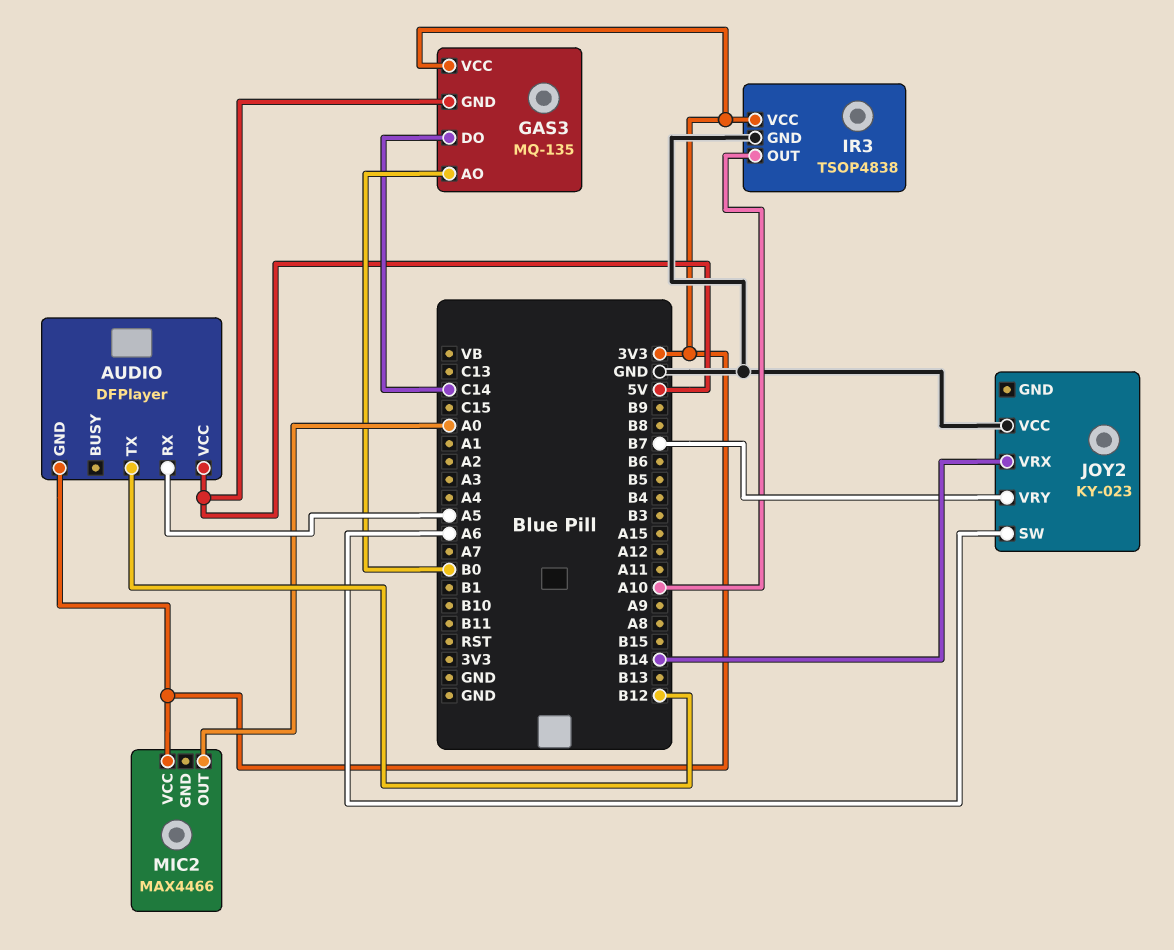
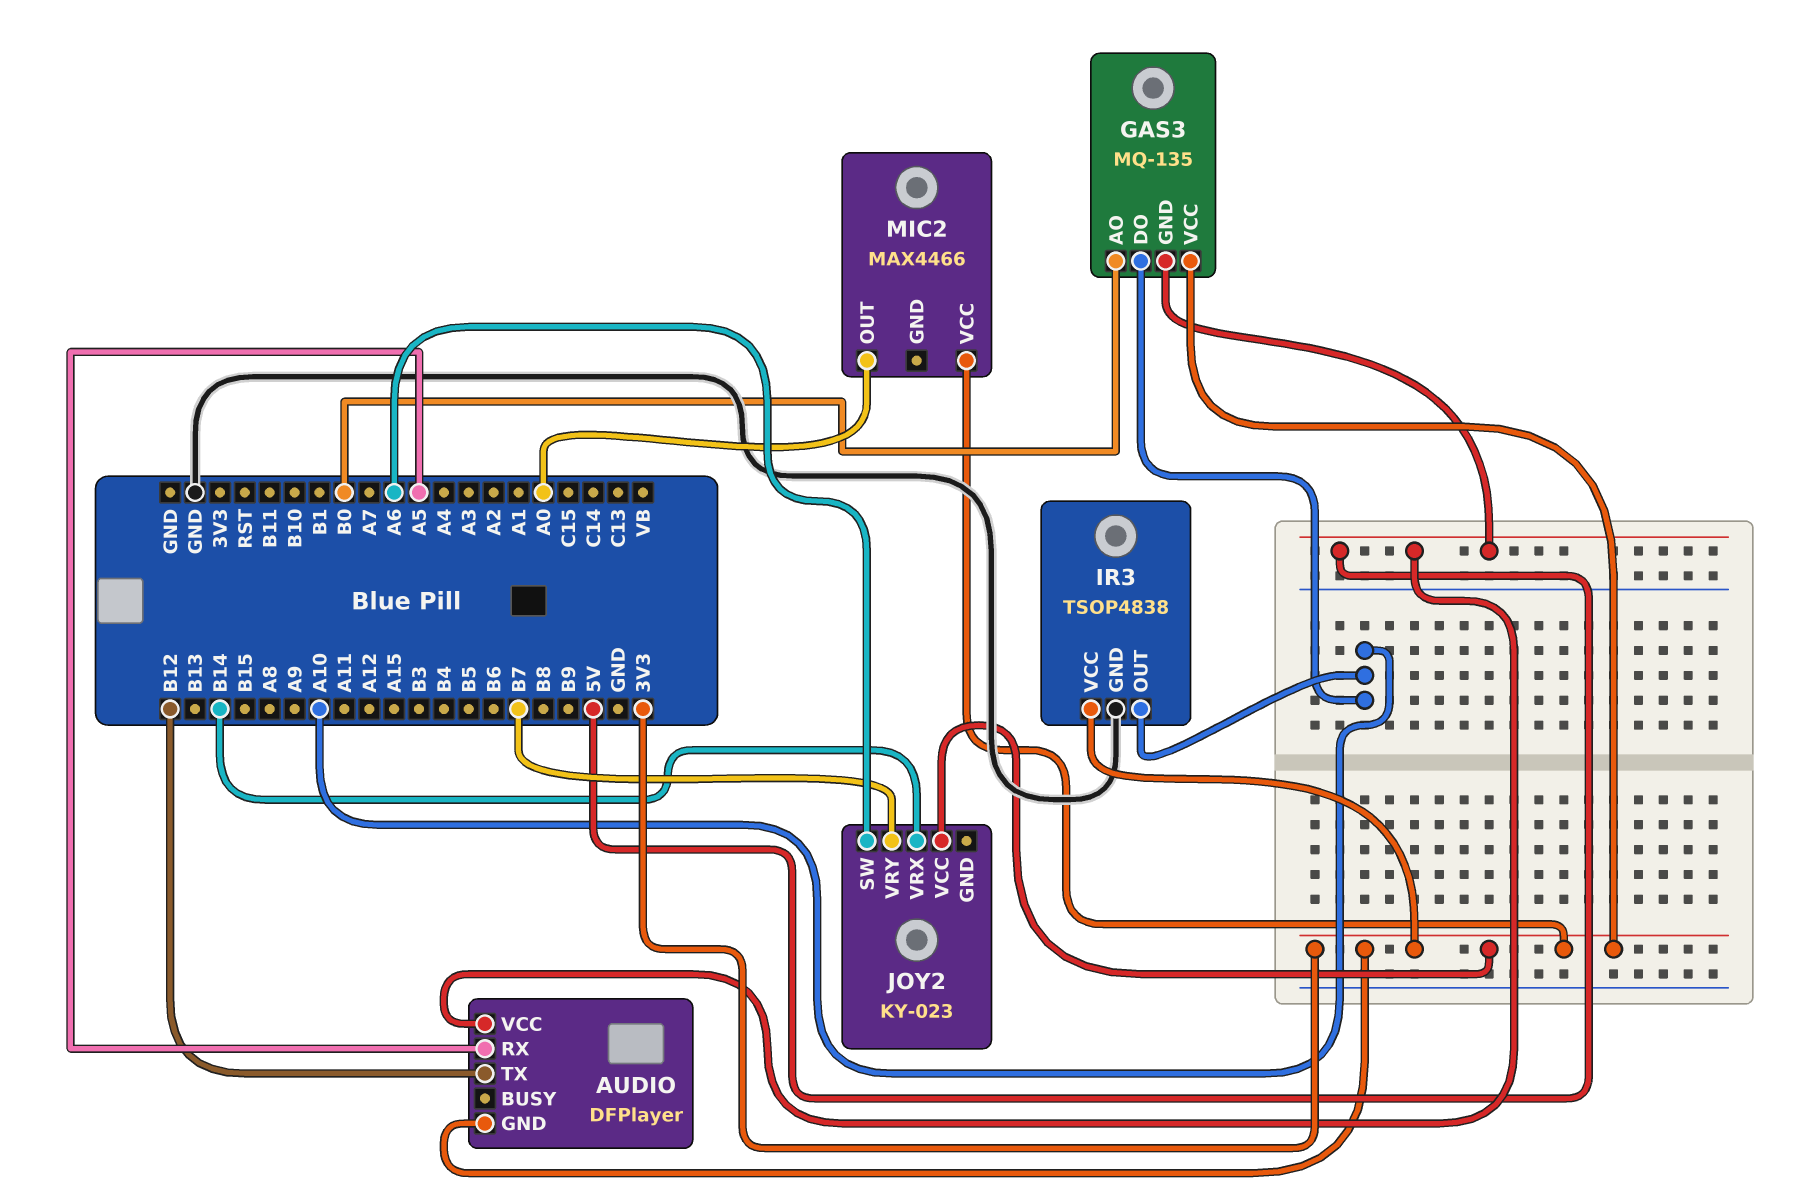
GAS3 pin DO: C14 -> A10
JOY2 pin VCC: GND -> 3V3

